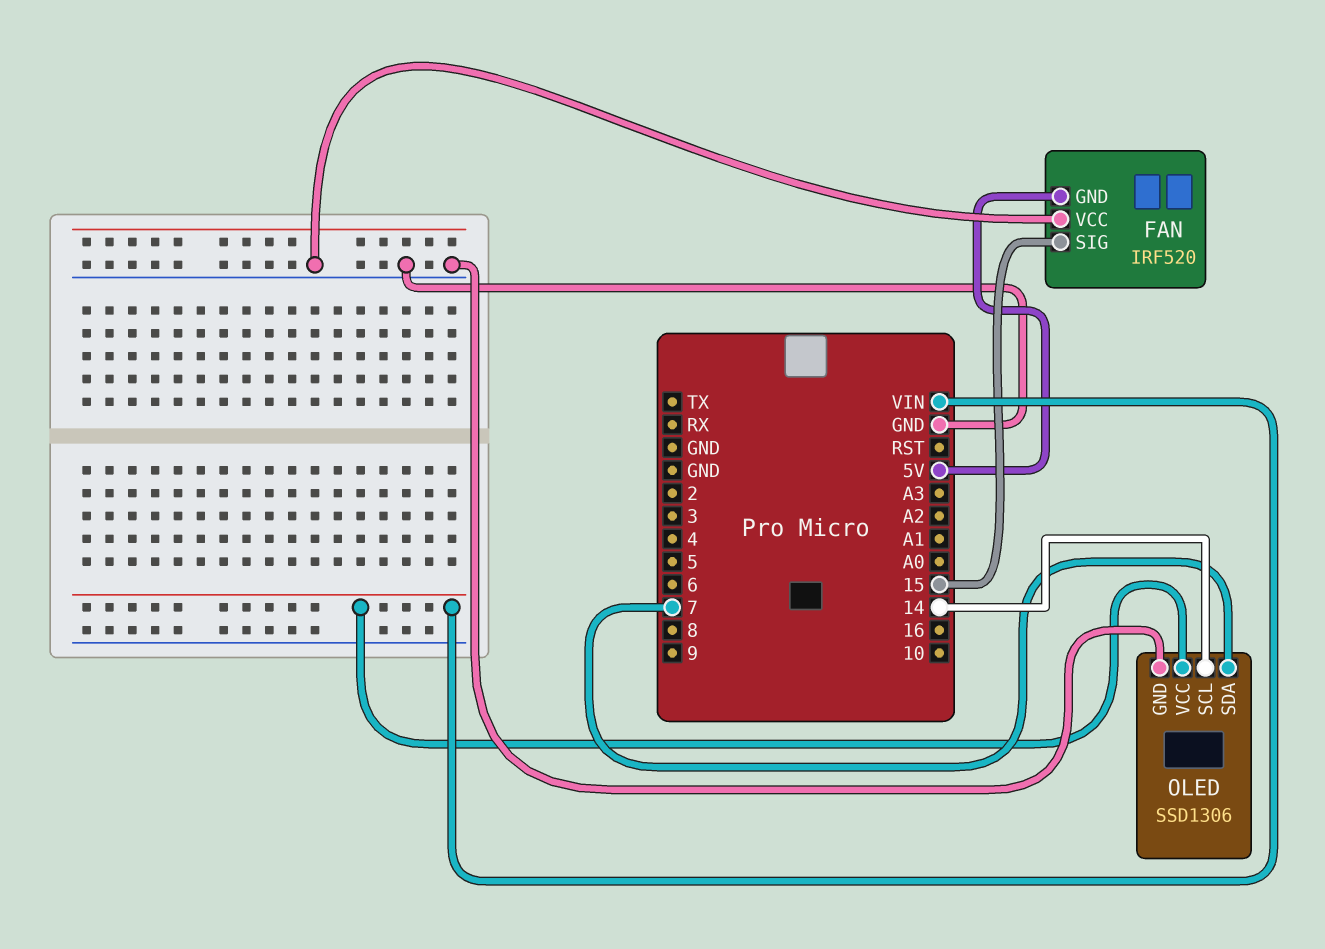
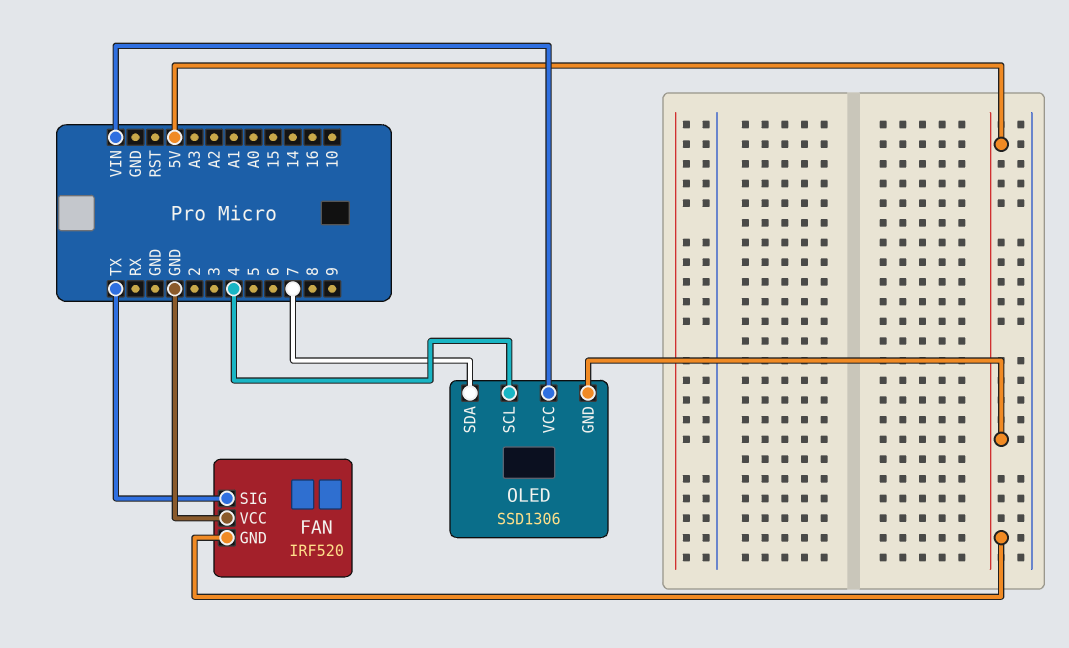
FAN pin SIG: 15 -> TX
OLED pin GND: GND -> 5V
OLED pin SCL: 14 -> 4

